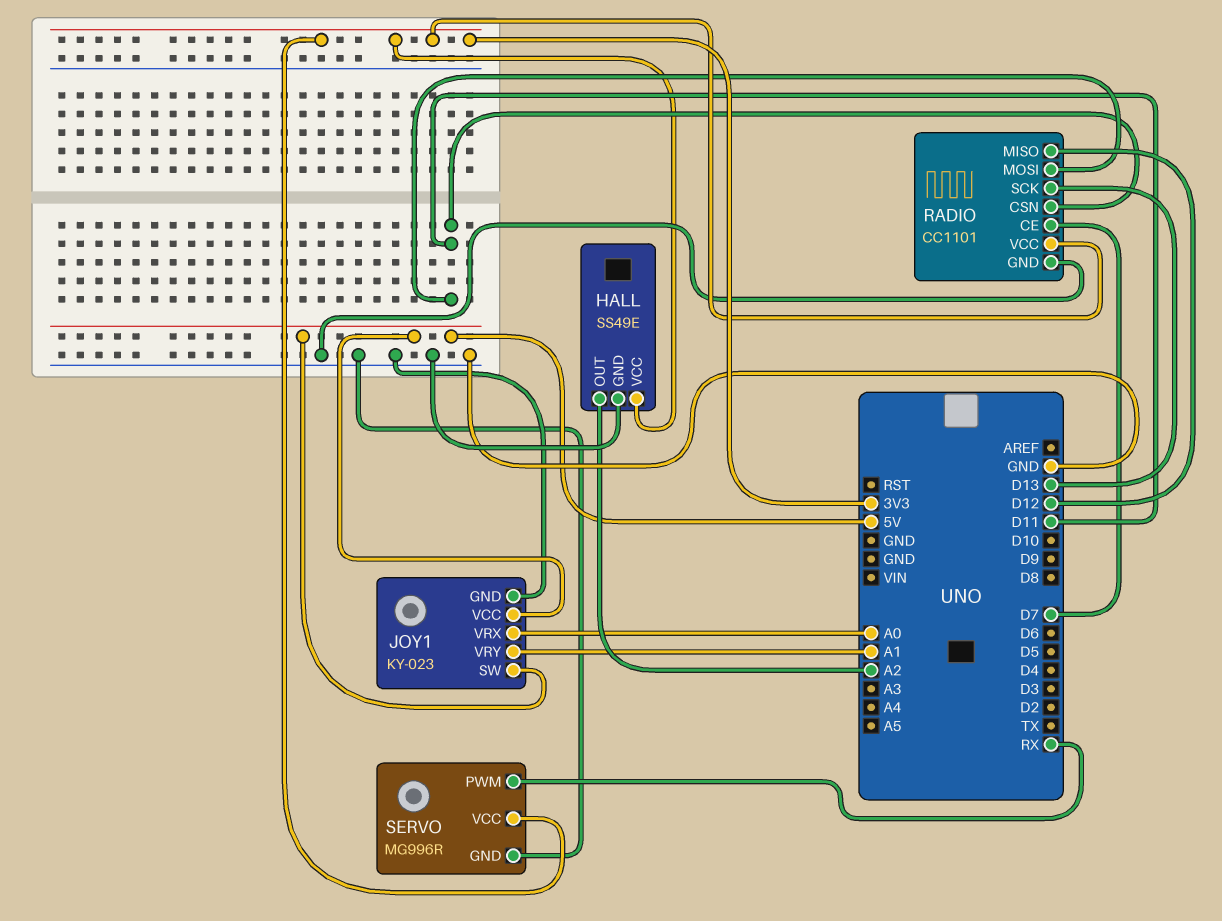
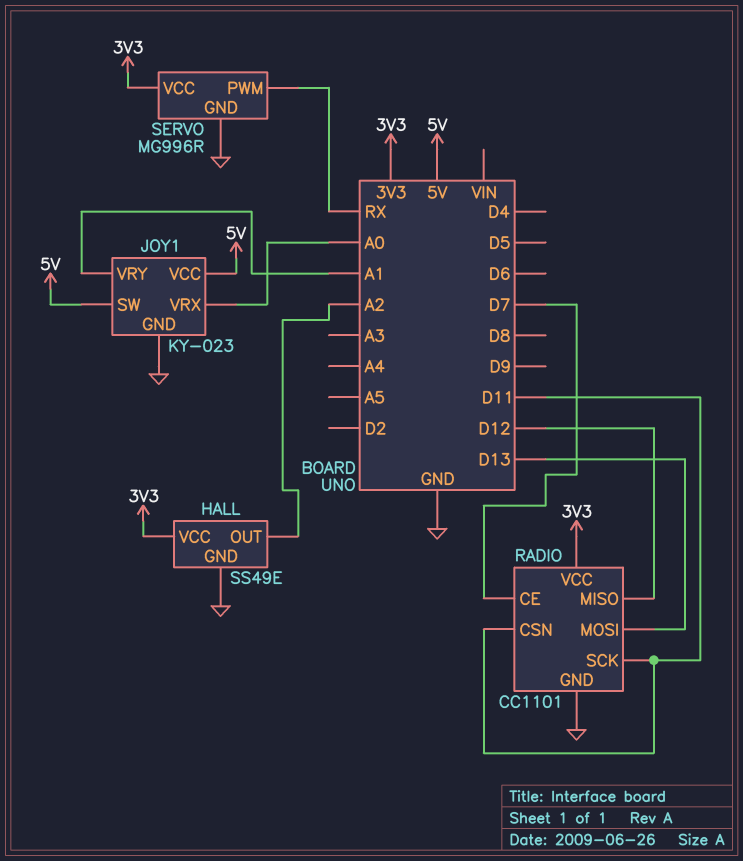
RADIO pin MOSI: D11 -> D13
RADIO pin SCK: D13 -> D11

